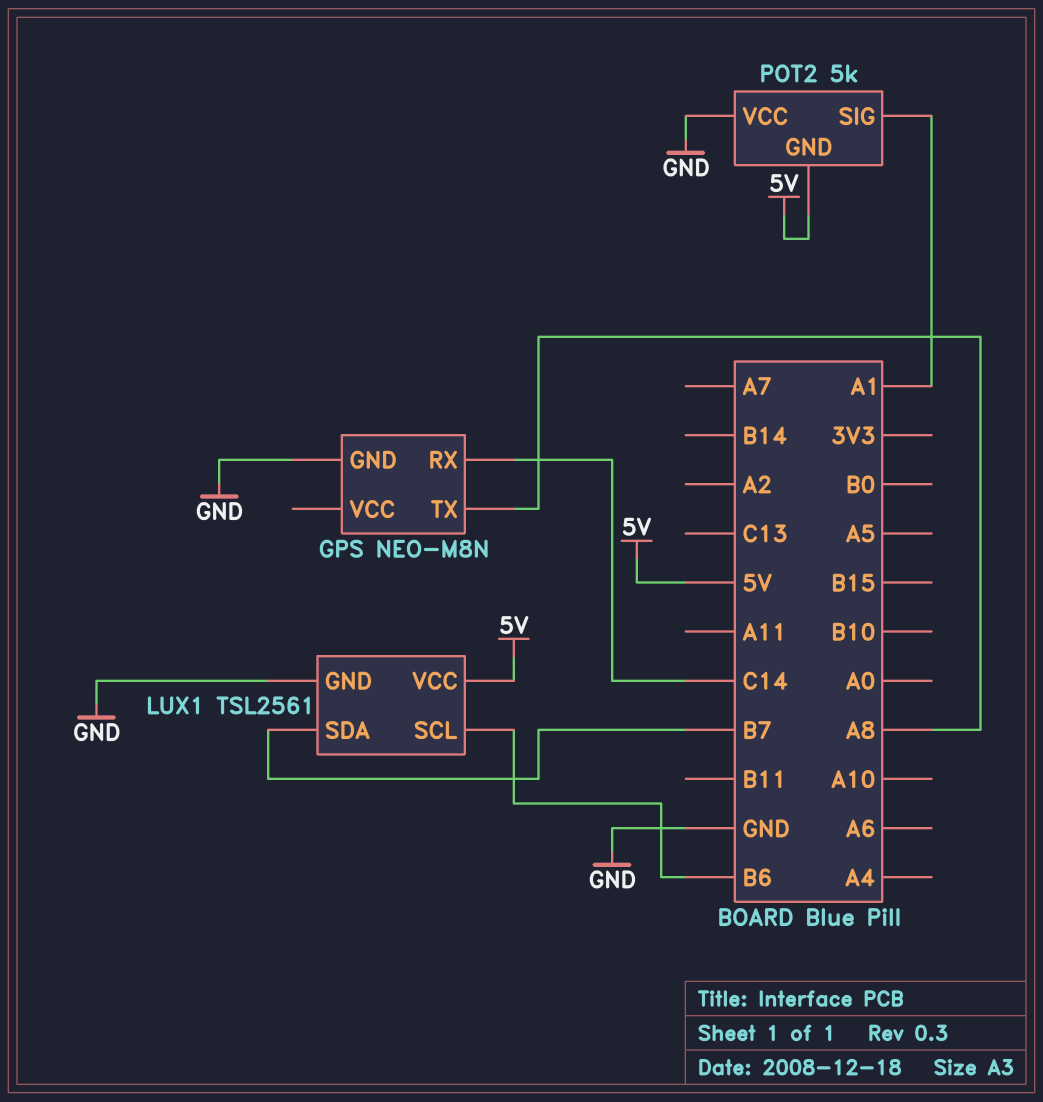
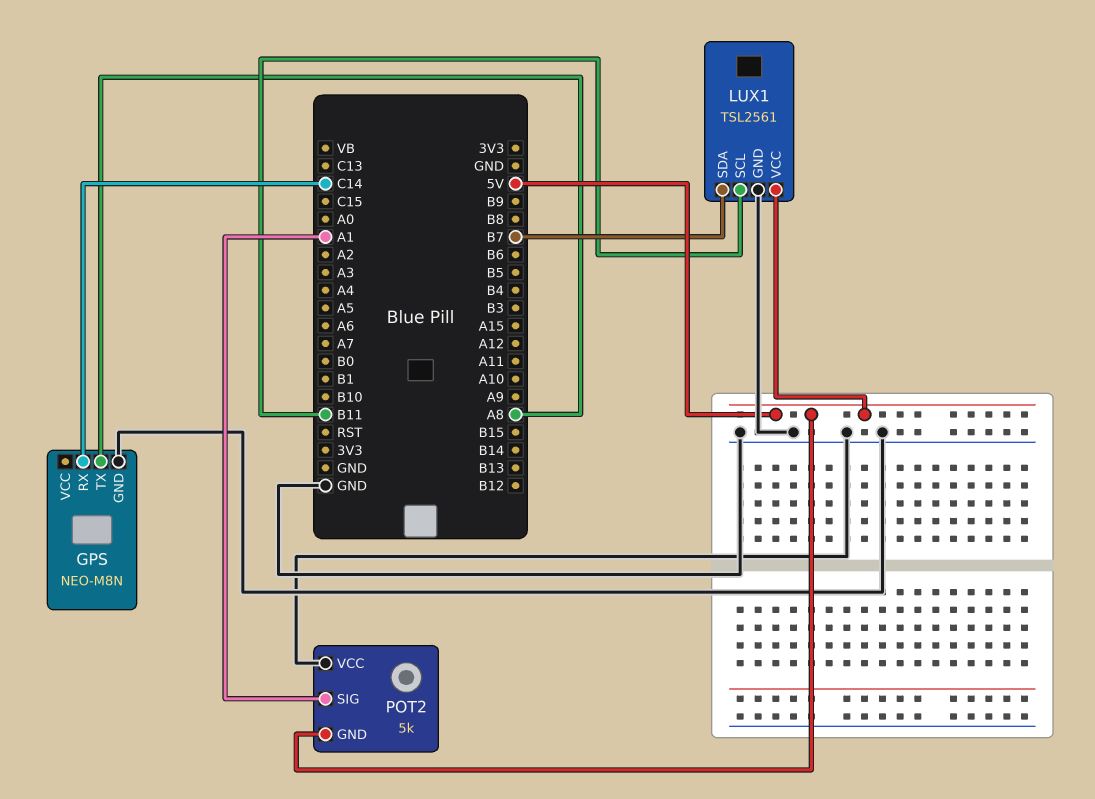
LUX1 pin SCL: B6 -> B11

